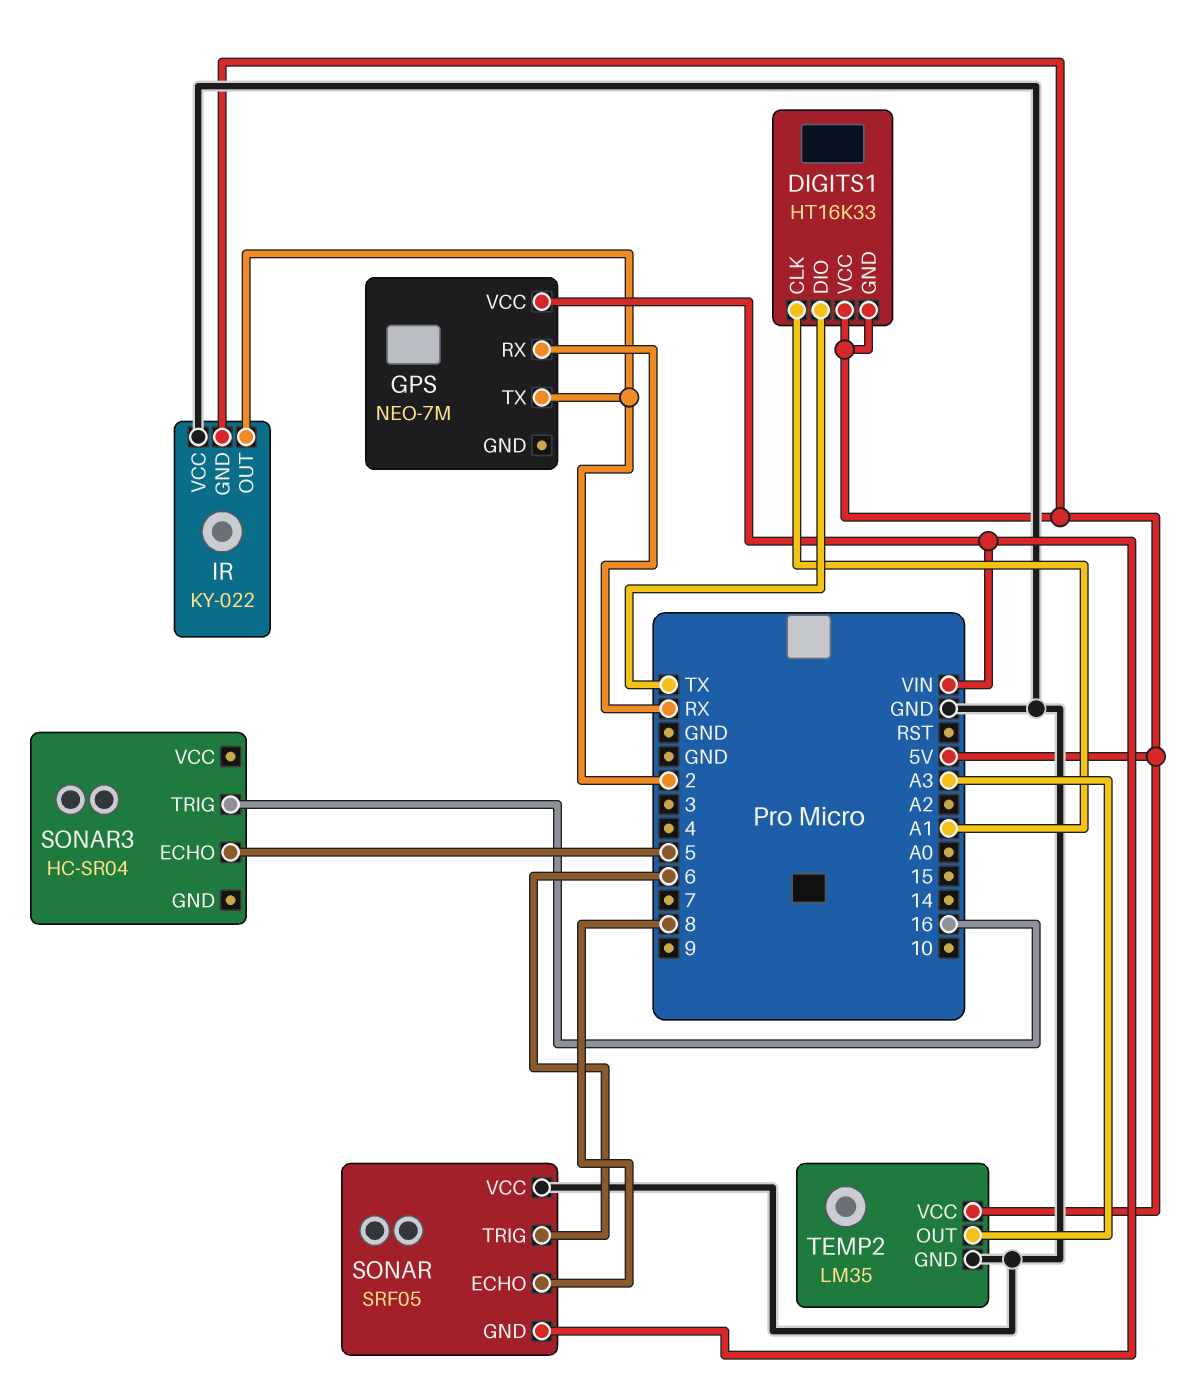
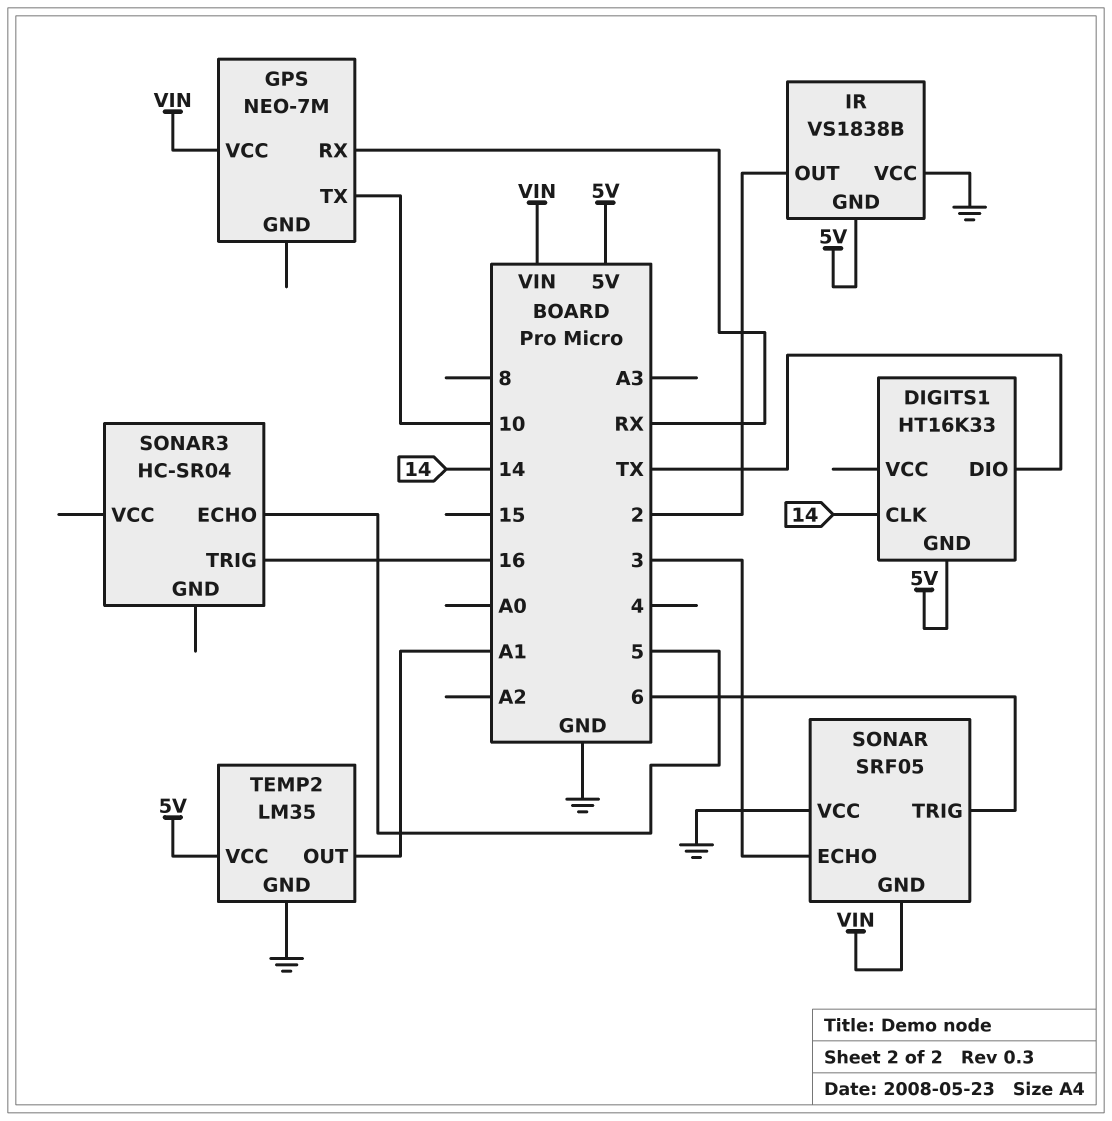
DIGITS1 pin CLK: A1 -> 14
DIGITS1 pin VCC: 5V -> none
GPS pin TX: 2 -> 10
IR: KY-022 -> VS1838B
SONAR pin ECHO: 8 -> 3
TEMP2 pin OUT: A3 -> A1

